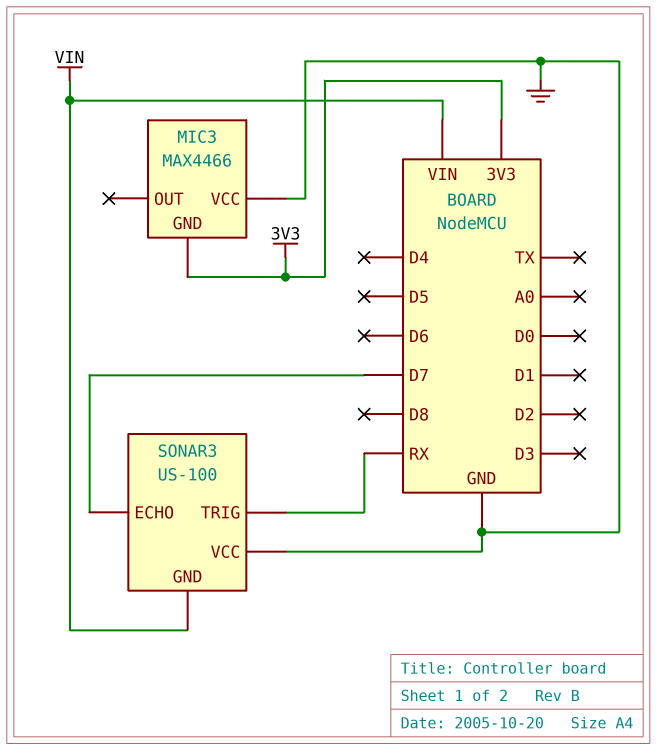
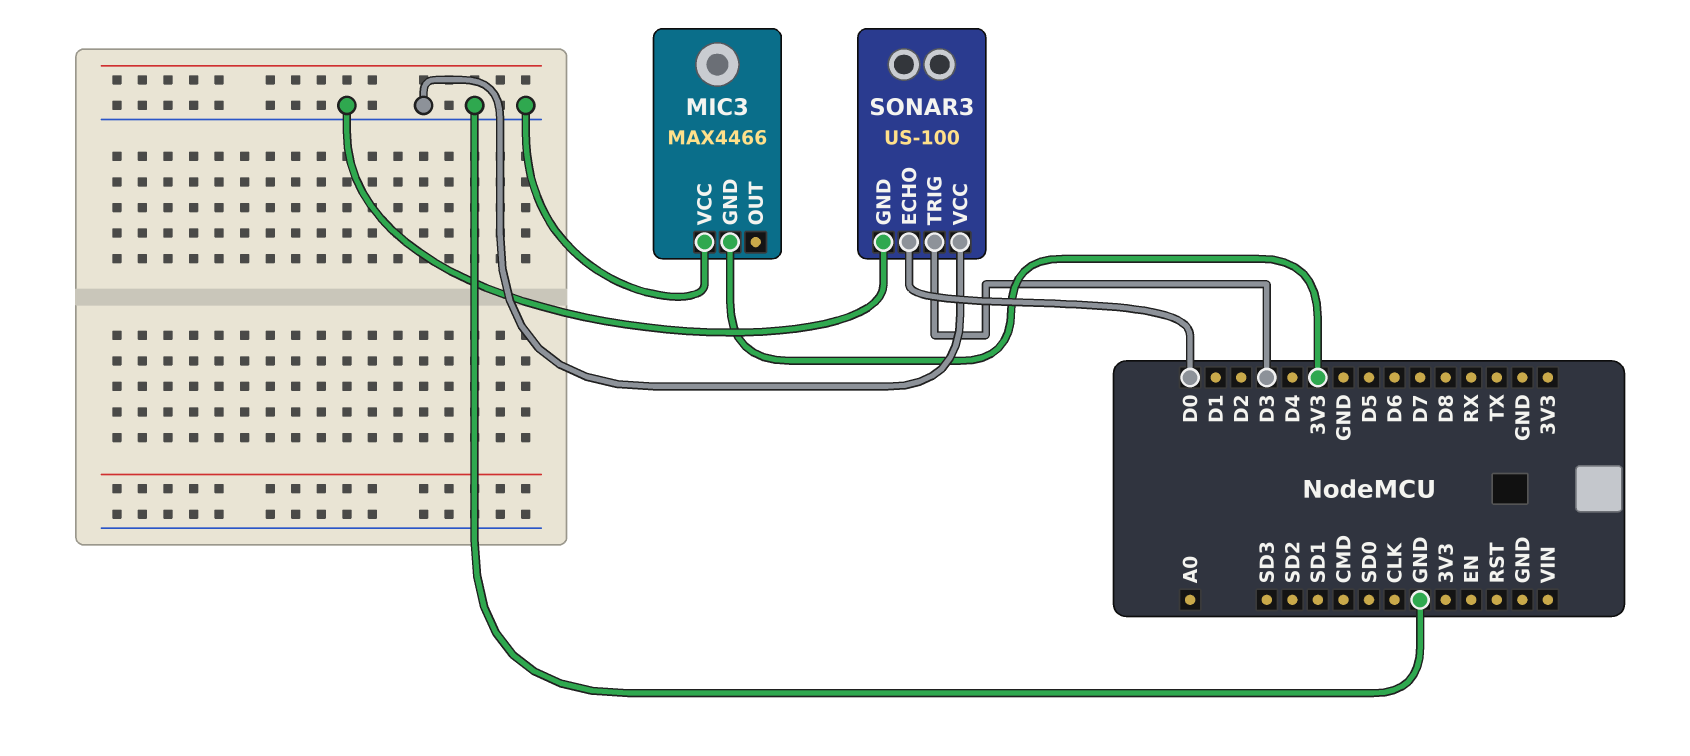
SONAR3 pin ECHO: D7 -> D0
SONAR3 pin GND: VIN -> GND
SONAR3 pin TRIG: RX -> D3

